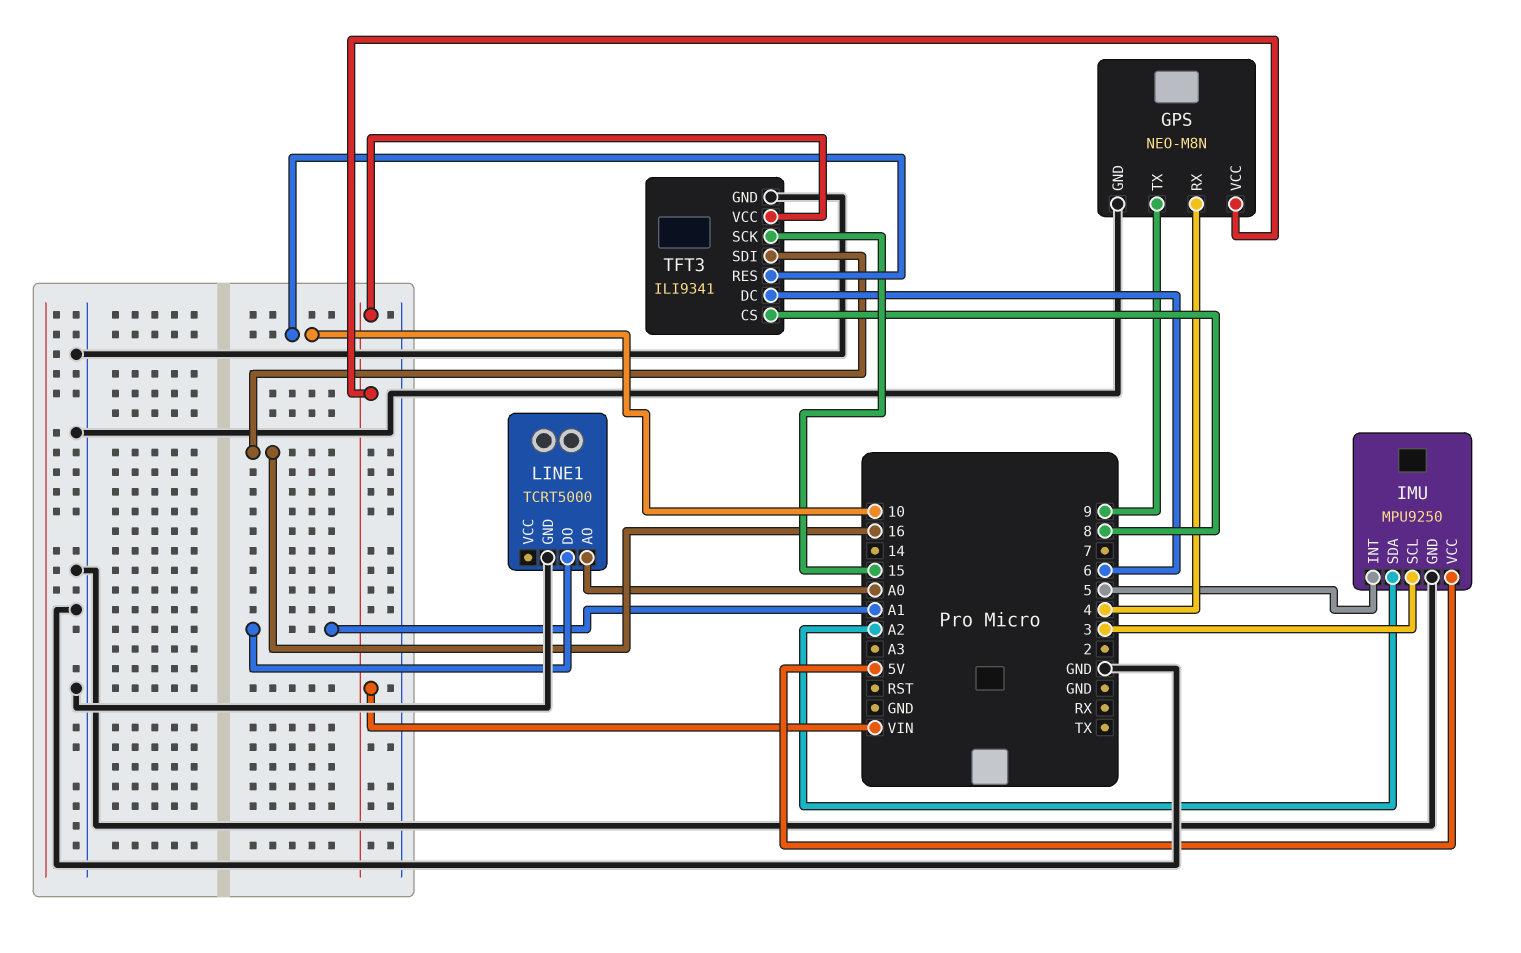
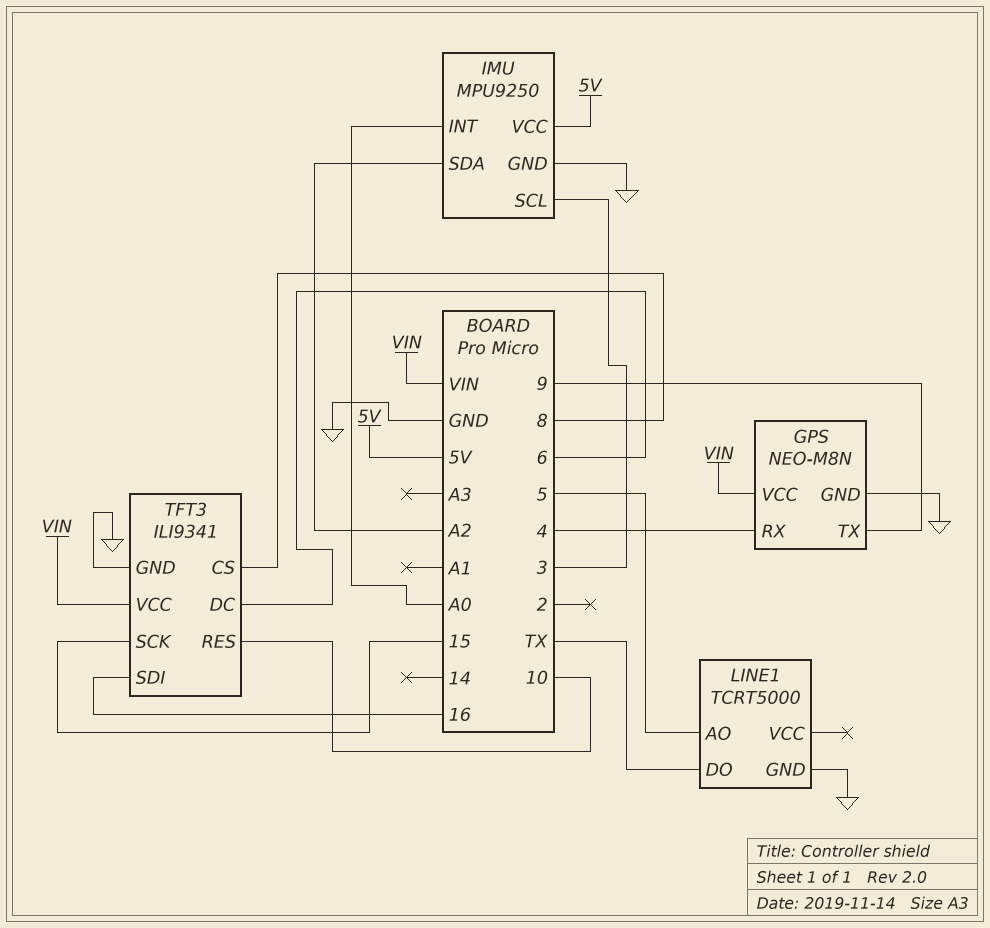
IMU pin INT: 5 -> A0
LINE1 pin AO: A0 -> 5
LINE1 pin DO: A1 -> TX

